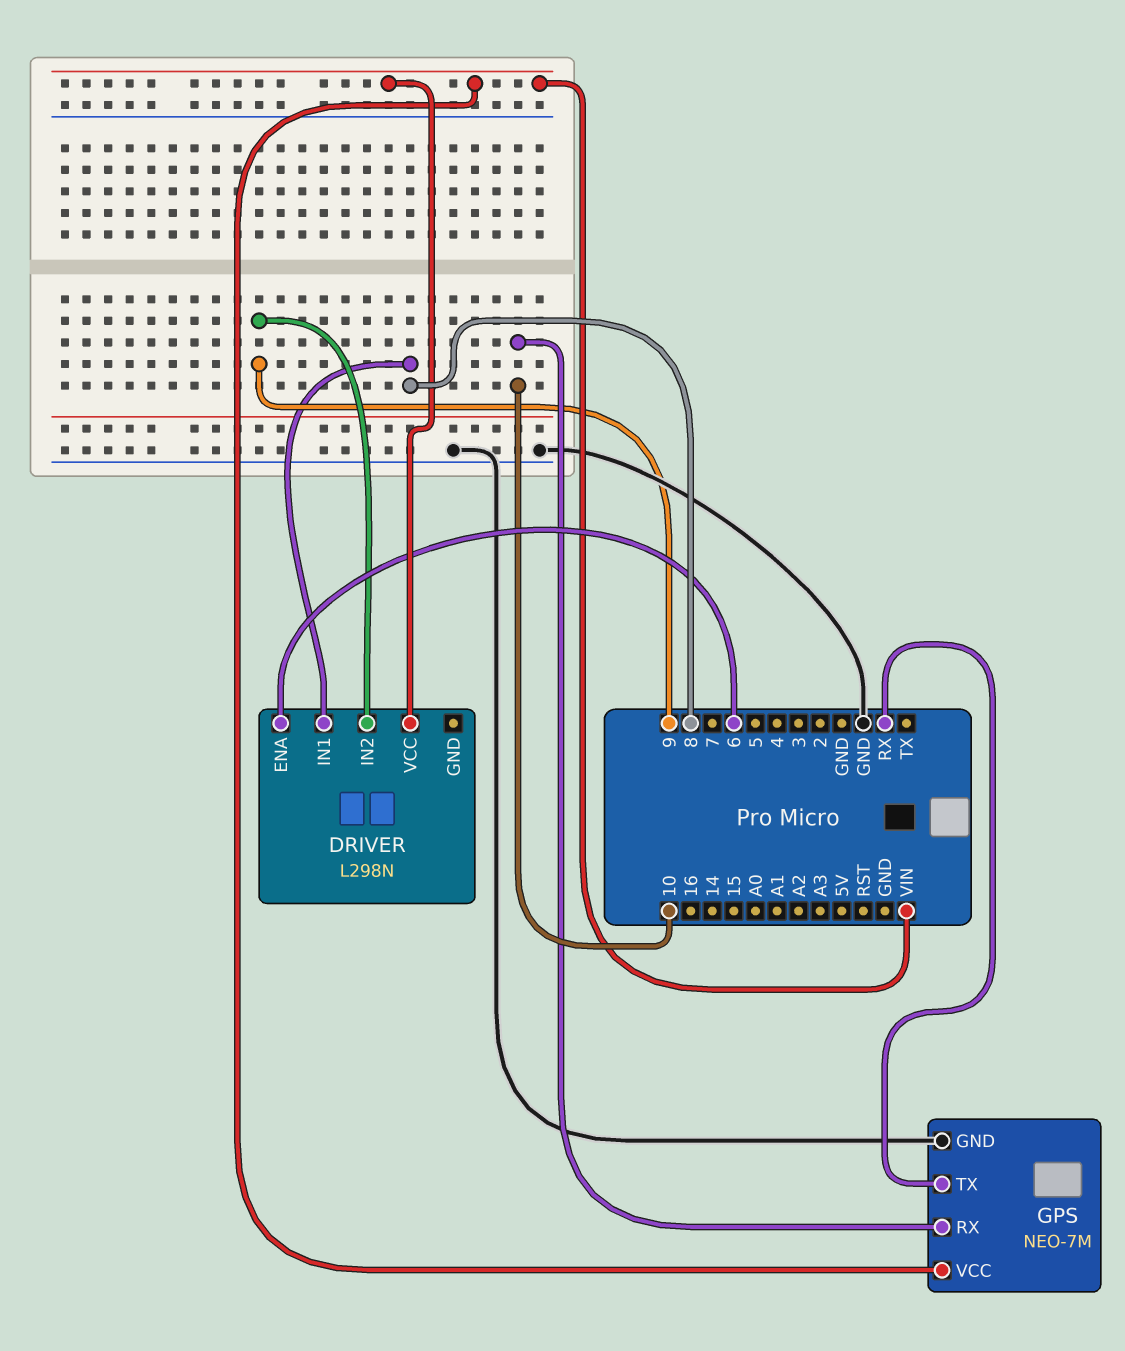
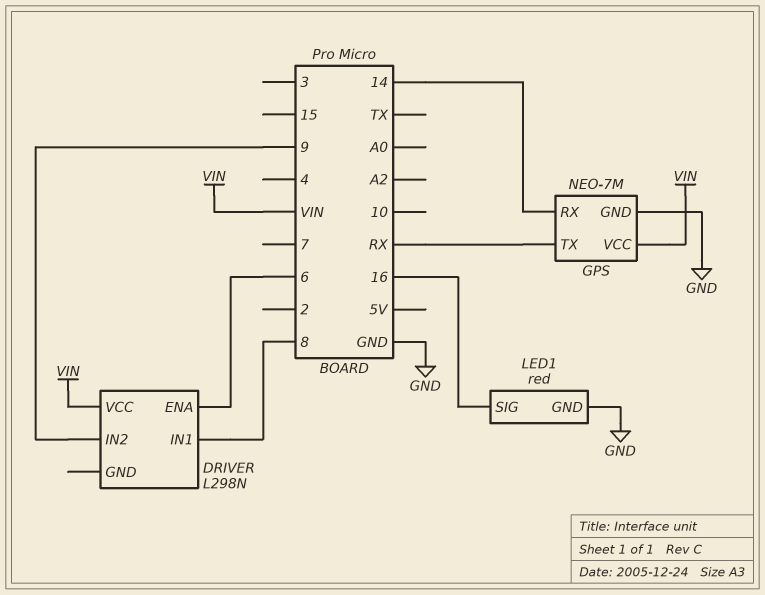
GPS pin RX: 10 -> 14
LED1: none -> red
LED1 pin GND: none -> GND
LED1 pin SIG: none -> 16

